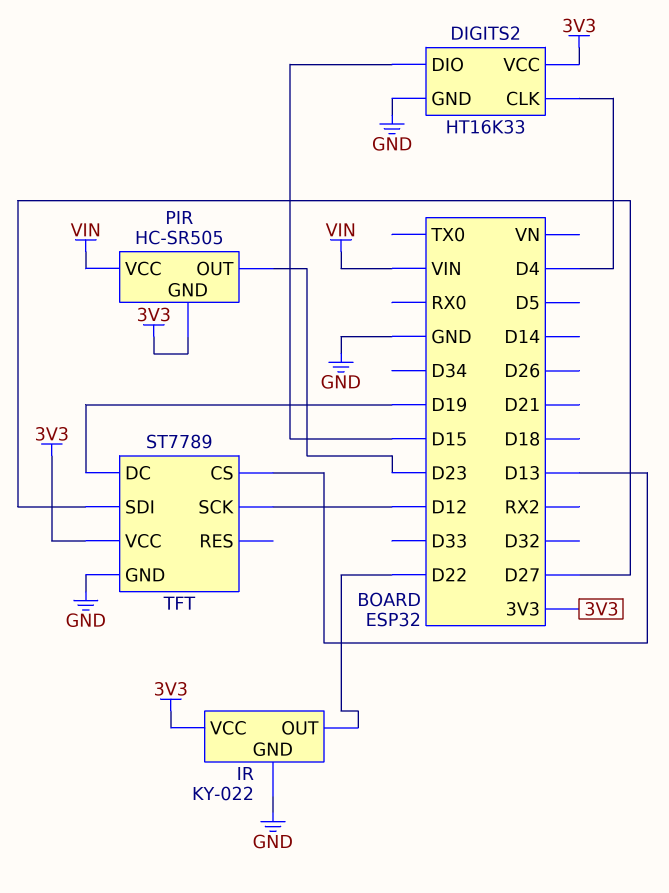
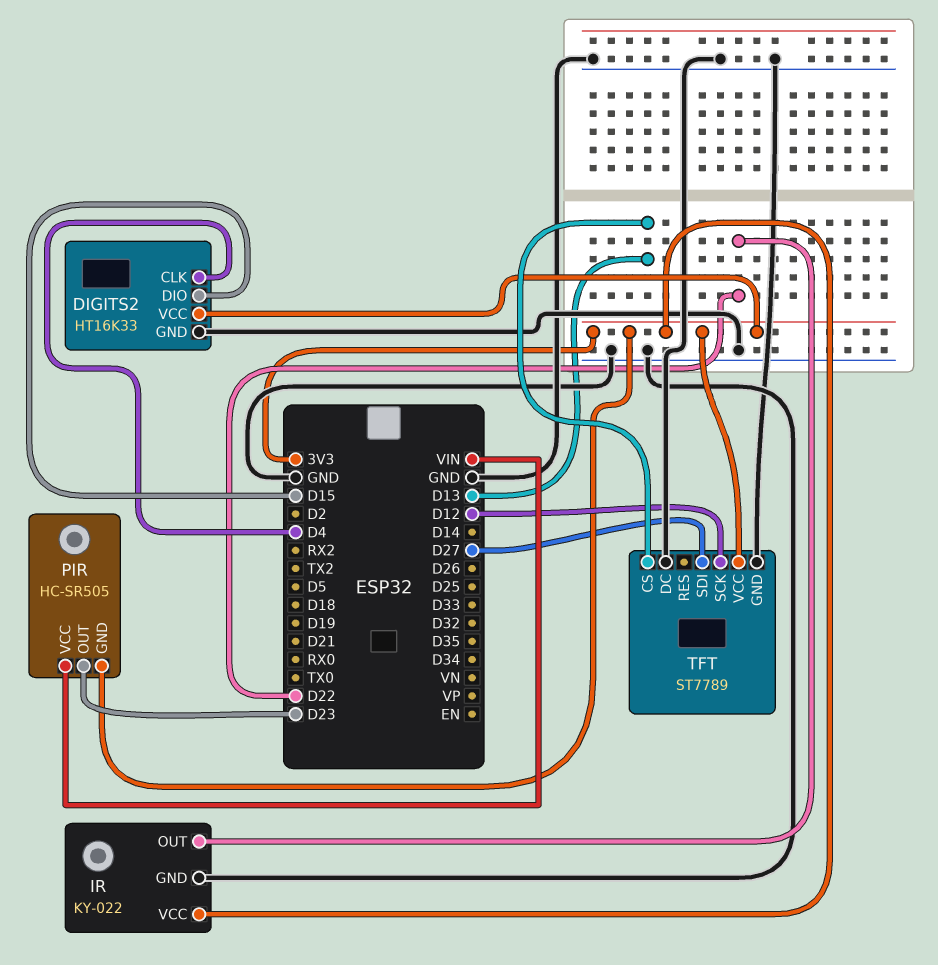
TFT pin DC: D19 -> GND

